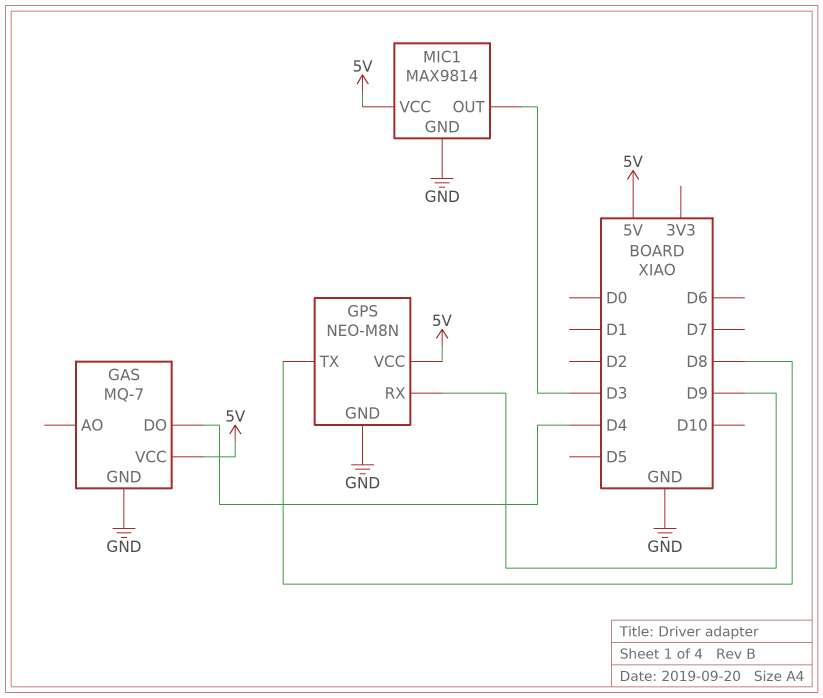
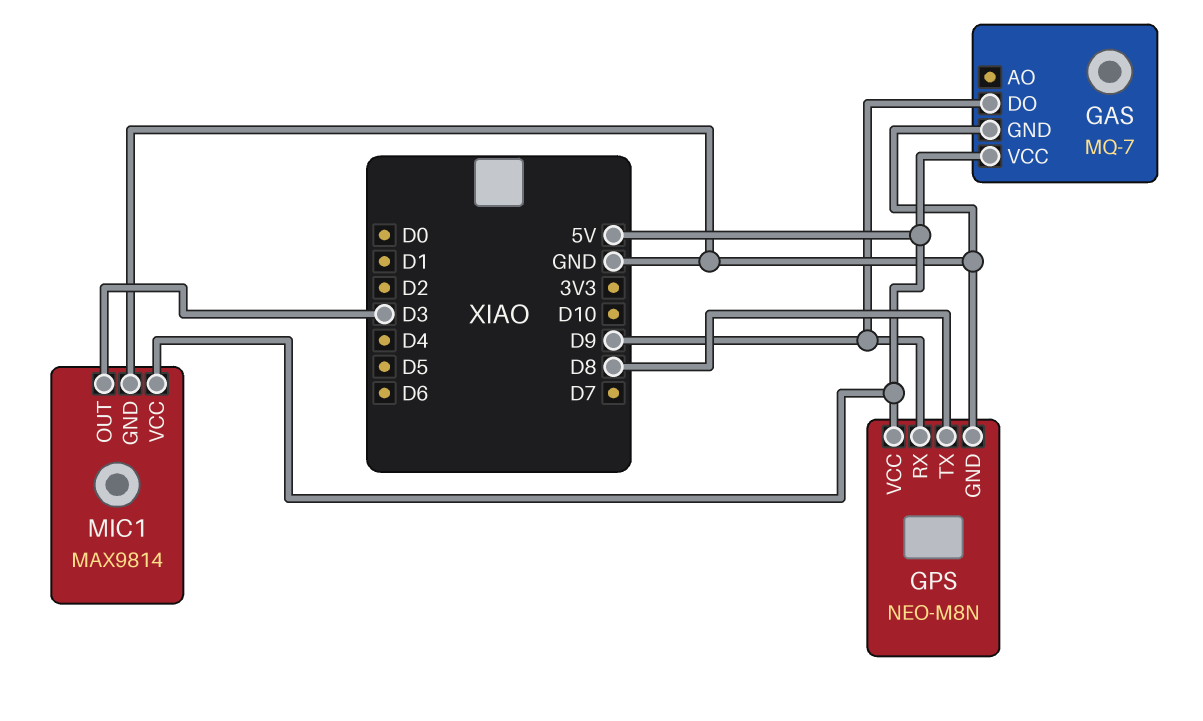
GAS pin DO: D4 -> D9

